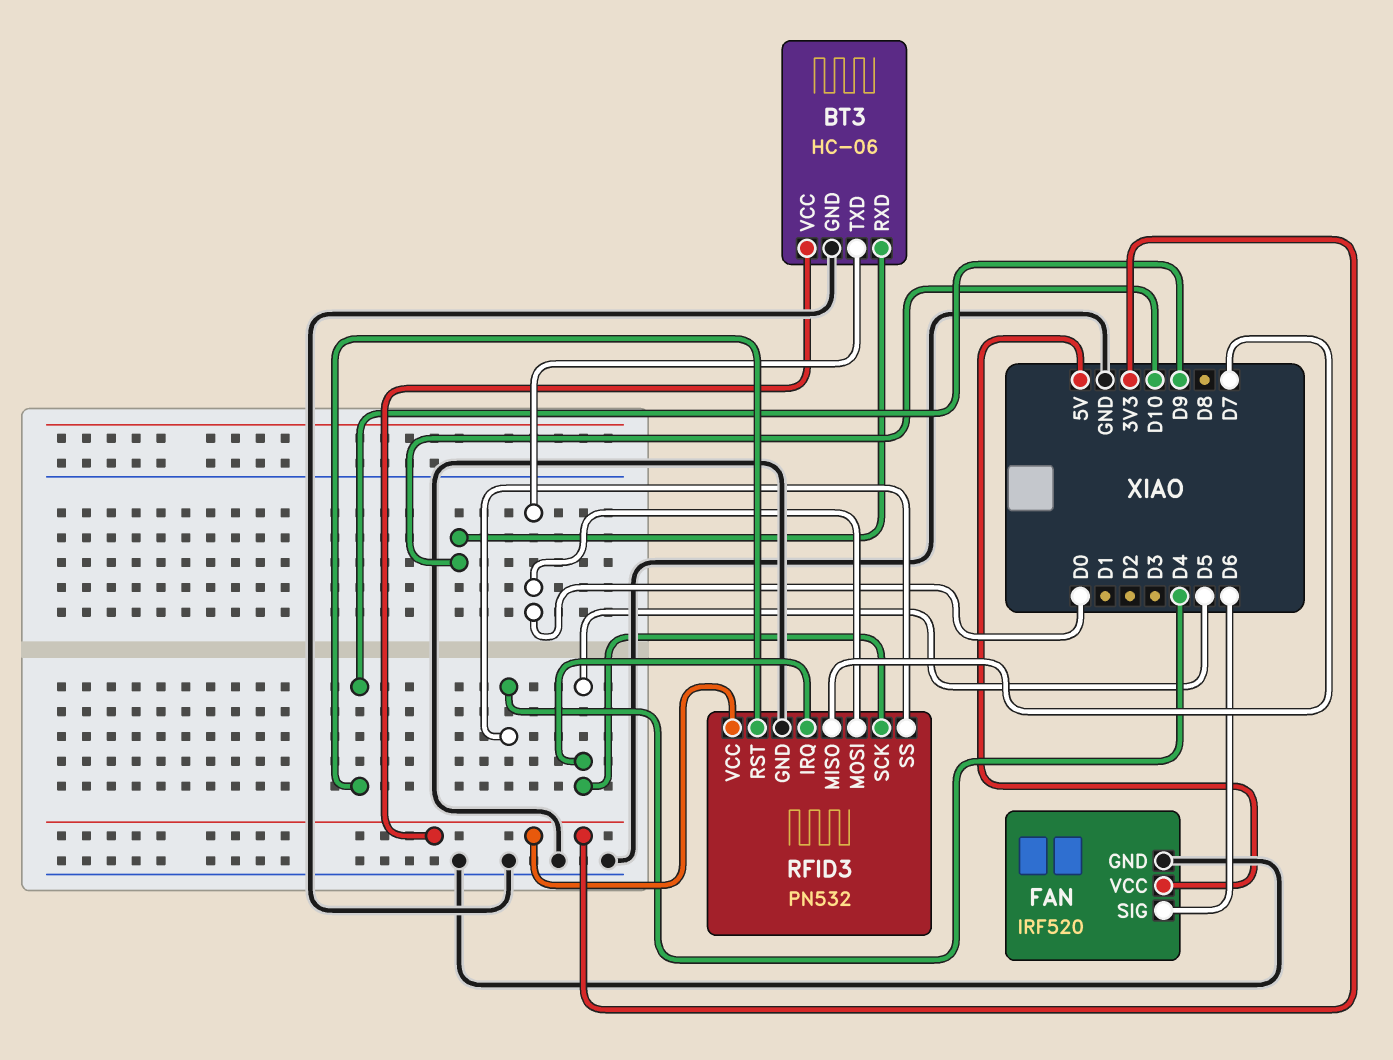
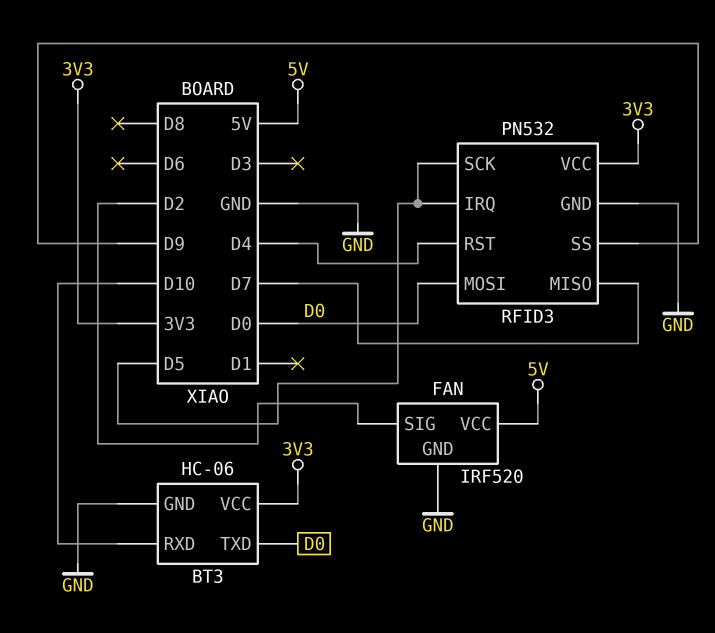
FAN pin SIG: D6 -> D2
RFID3 pin RST: D9 -> D4
RFID3 pin SS: D4 -> D9

